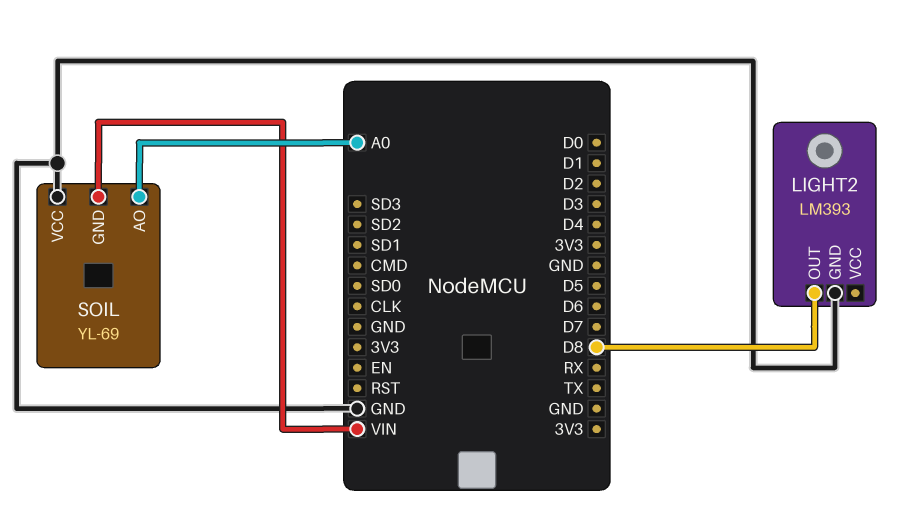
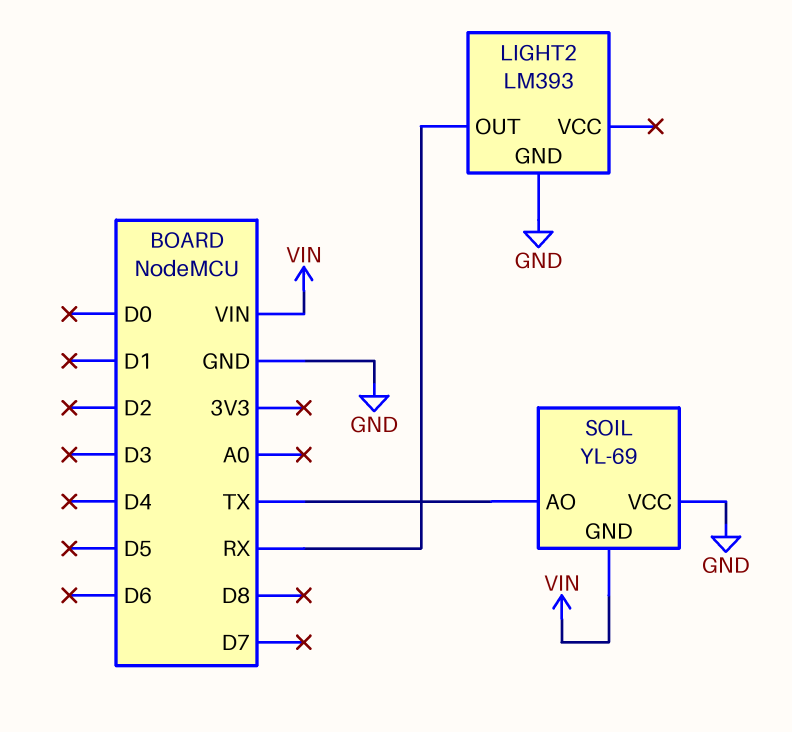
LIGHT2 pin OUT: D8 -> RX
SOIL pin AO: A0 -> TX

